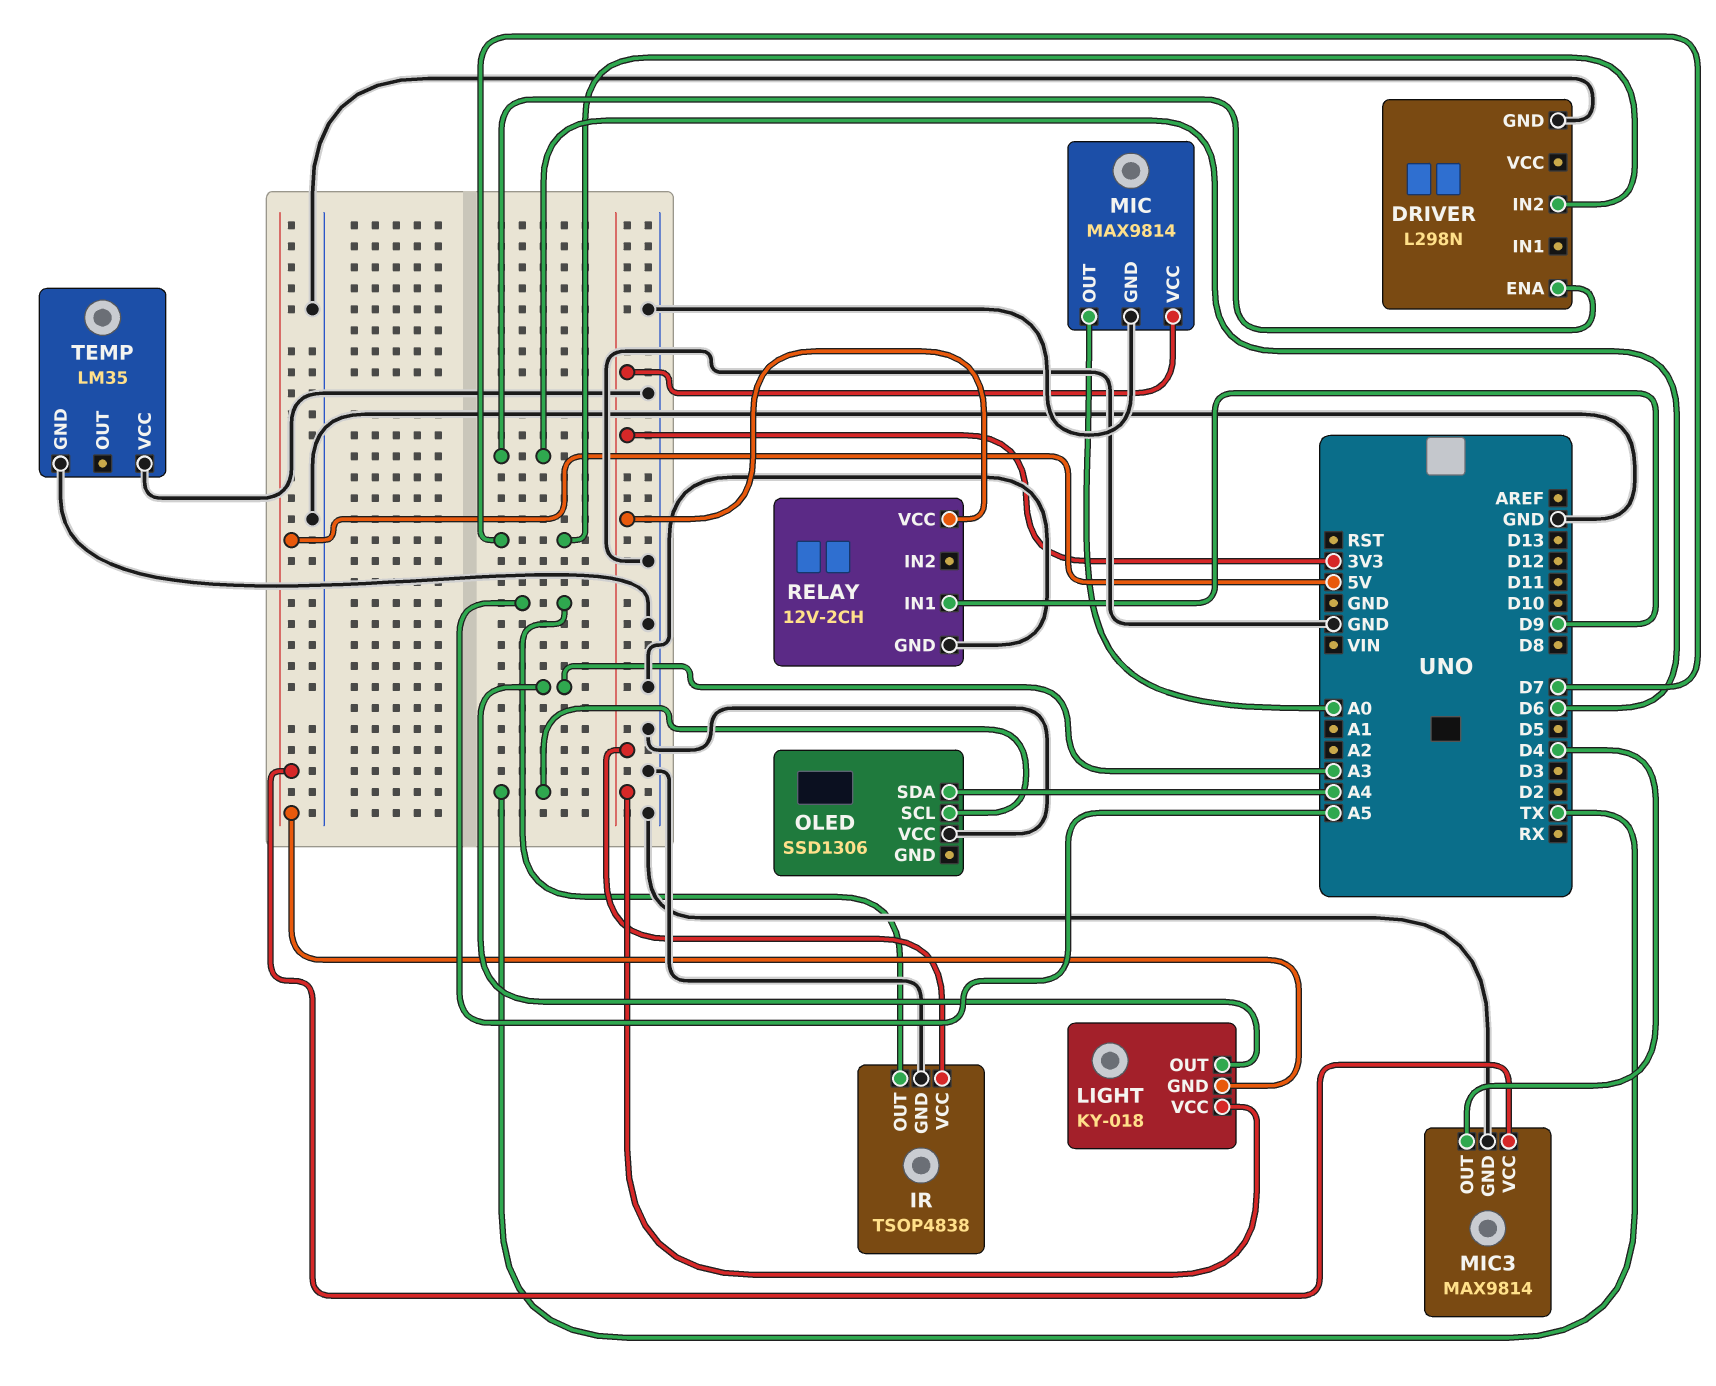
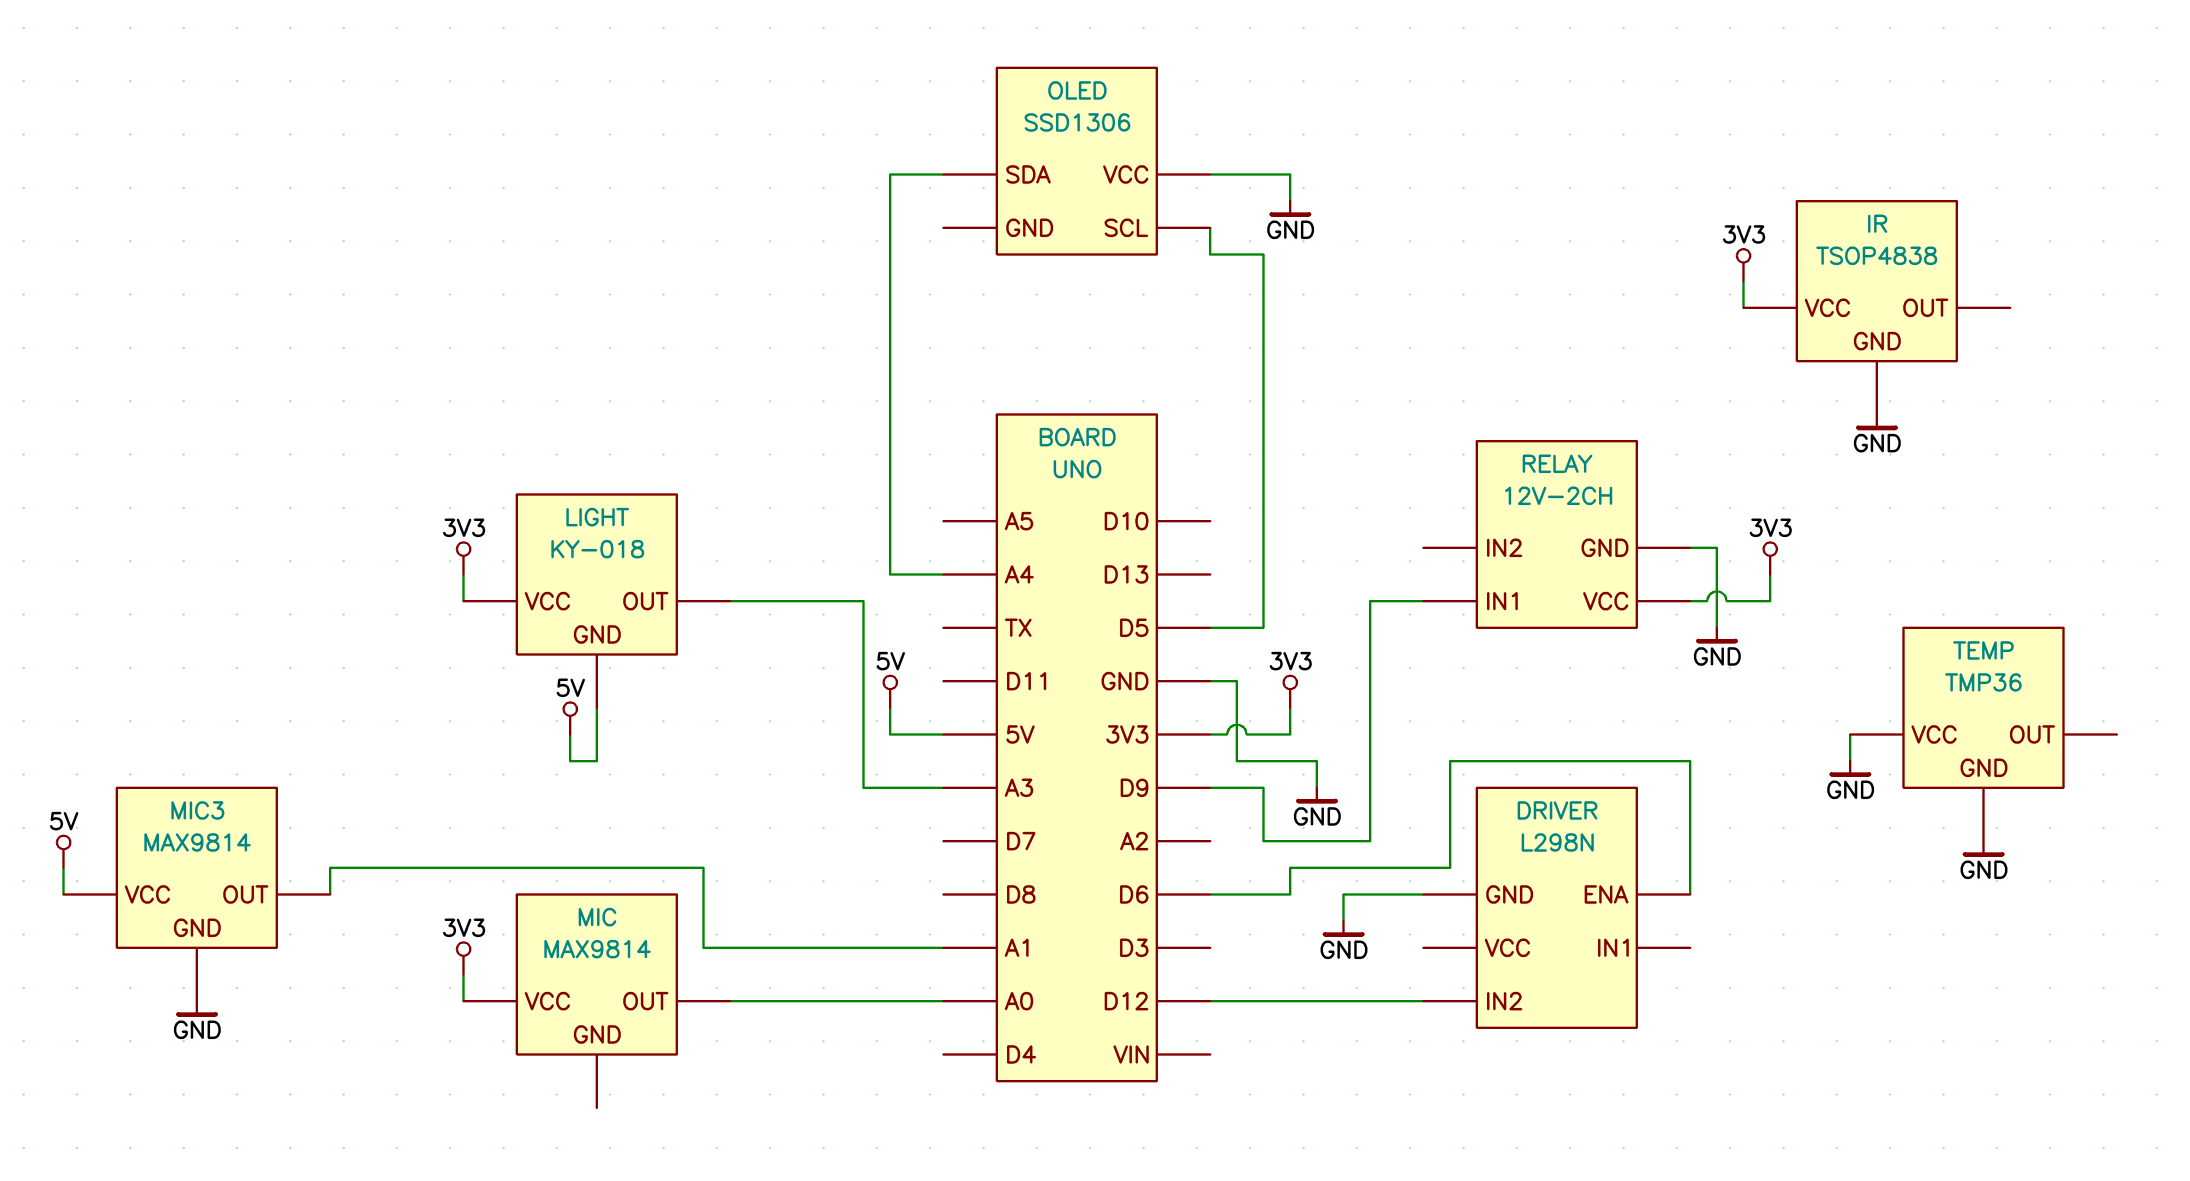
DRIVER pin IN2: D7 -> D12
IR pin OUT: A5 -> none
MIC pin GND: GND -> none
MIC3 pin OUT: D4 -> A1
OLED pin SCL: TX -> D5
TEMP: LM35 -> TMP36

